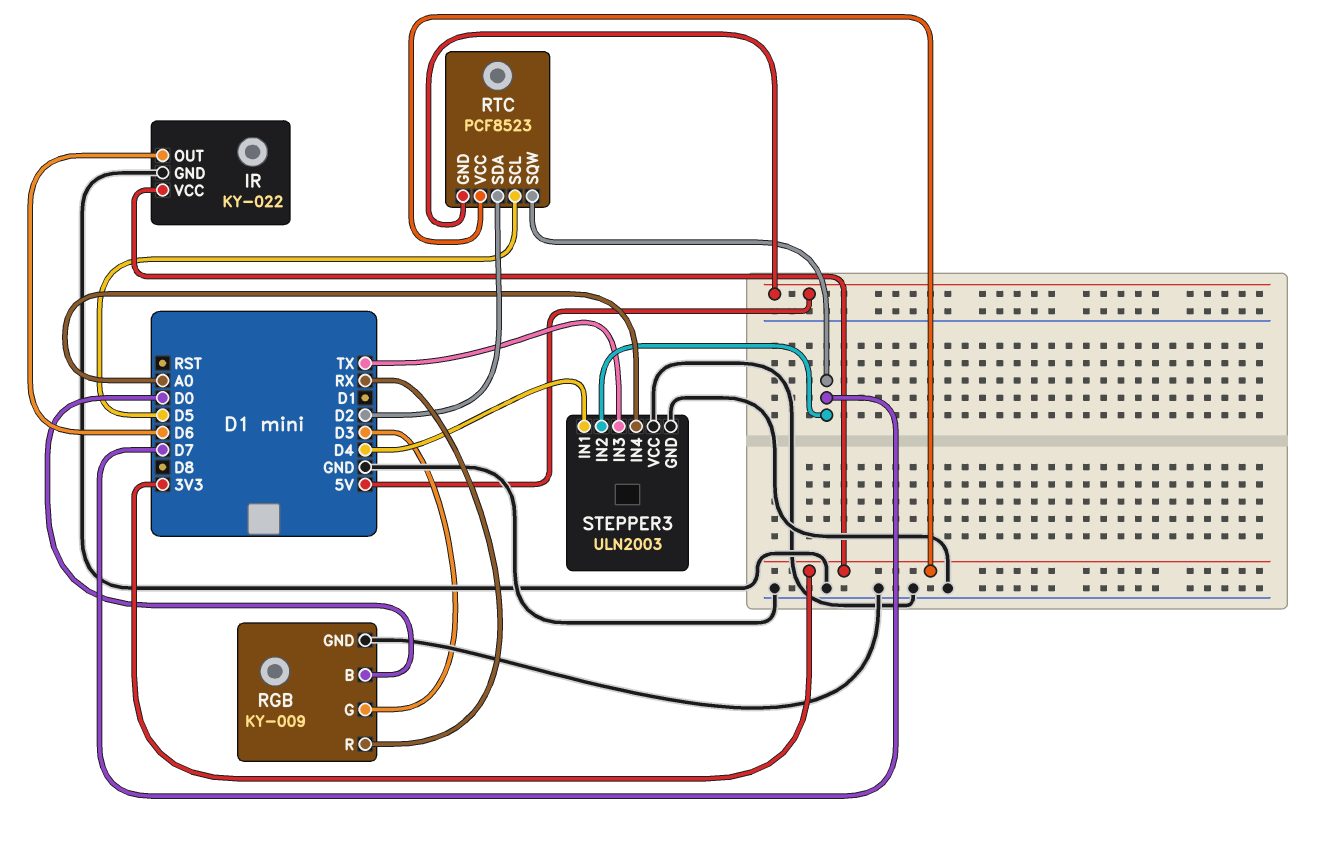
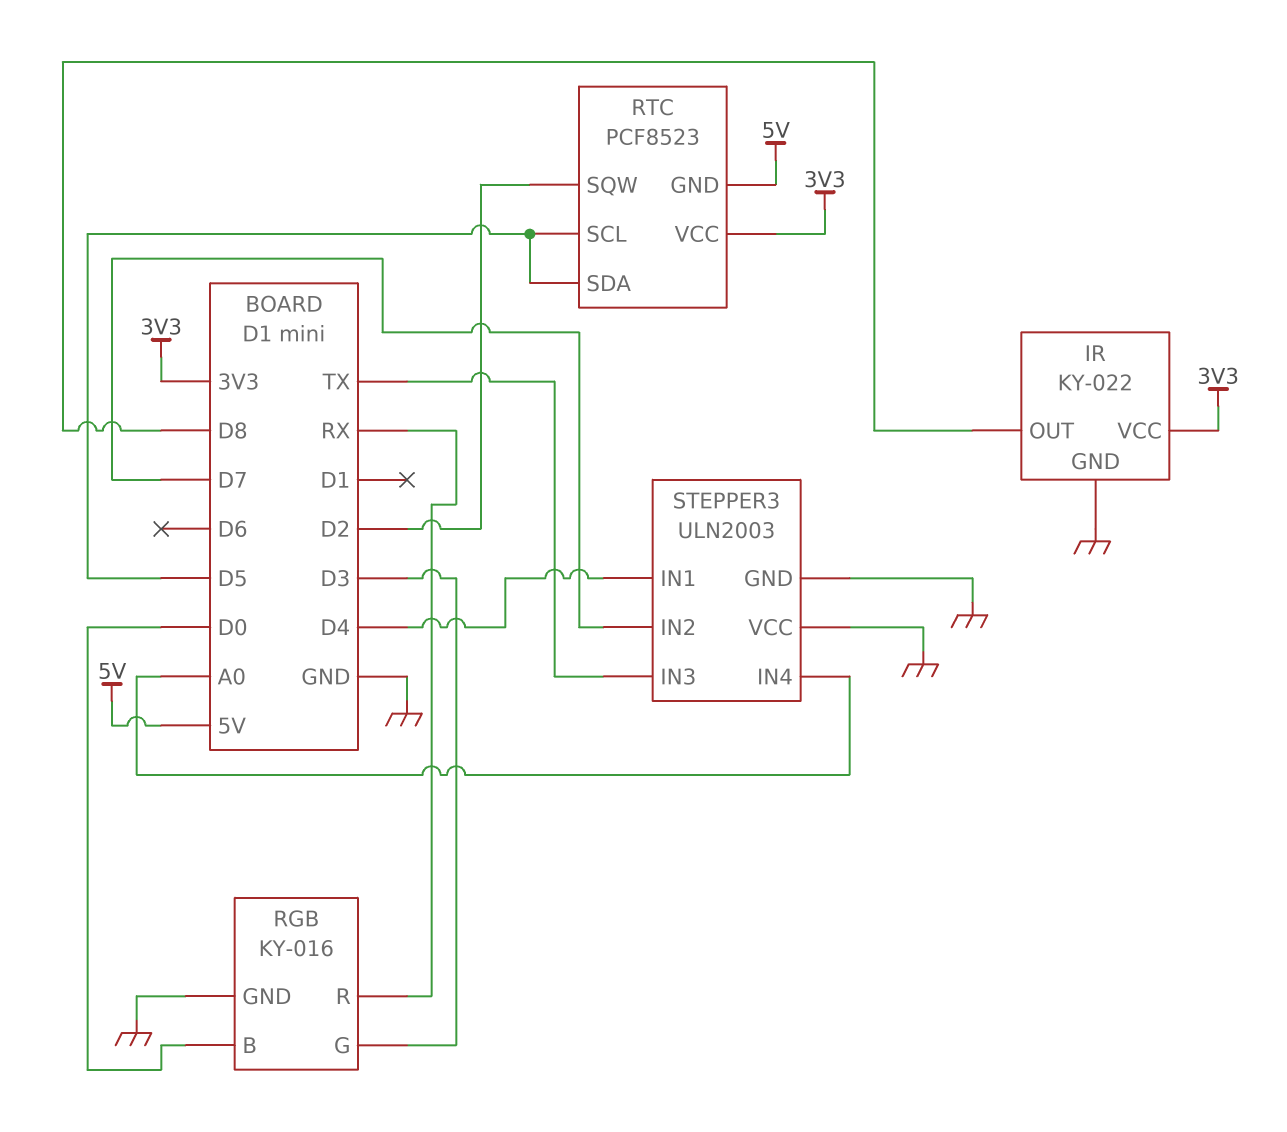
IR pin OUT: D6 -> D8
RGB: KY-009 -> KY-016
RTC pin SDA: D2 -> D5
RTC pin SQW: D7 -> D2

